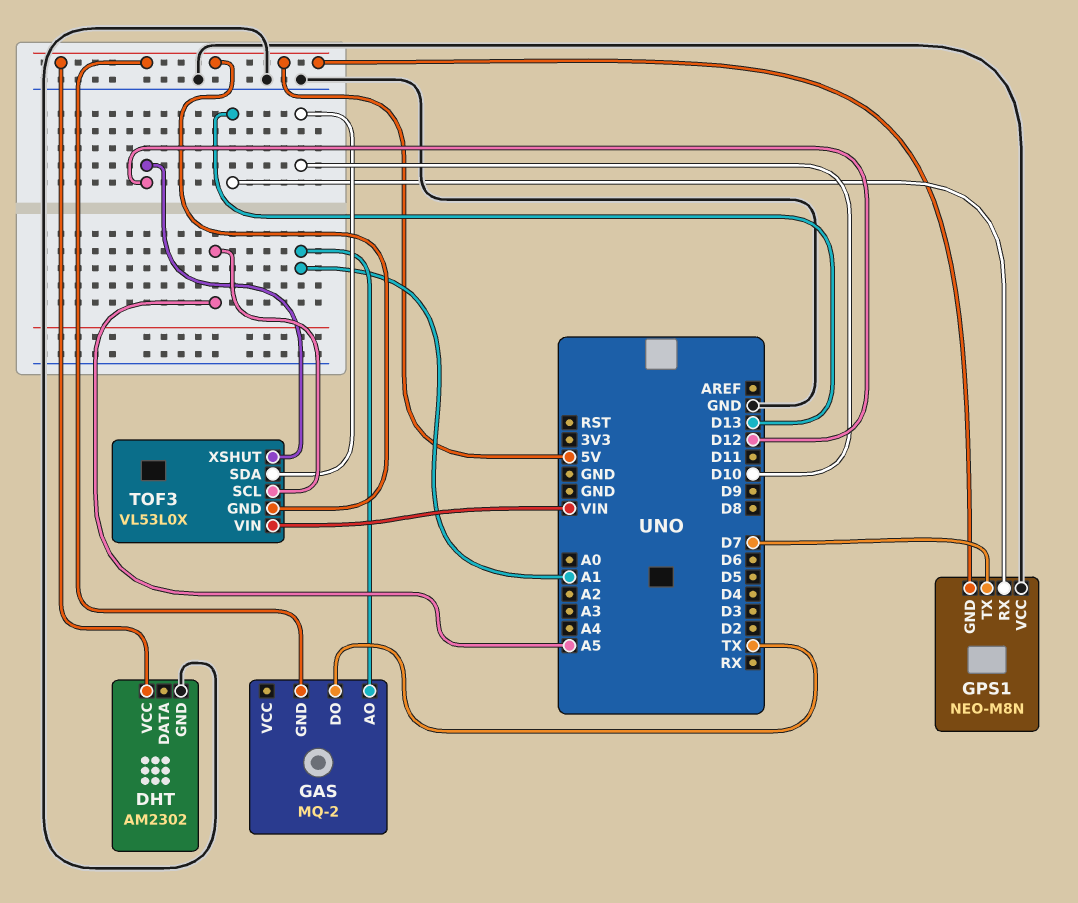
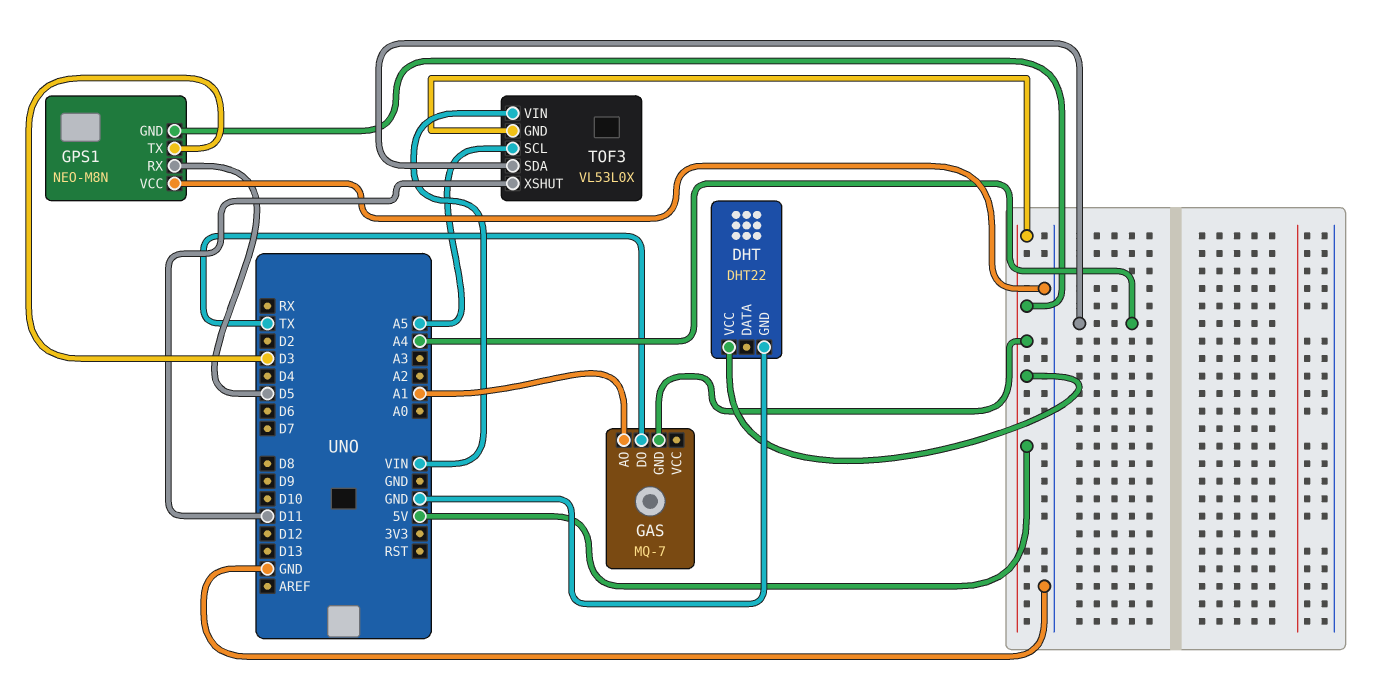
DHT: AM2302 -> DHT22
GAS: MQ-2 -> MQ-7
GPS1 pin RX: D13 -> D5
GPS1 pin TX: D7 -> D3
TOF3 pin SDA: D10 -> A4
TOF3 pin XSHUT: D12 -> D11

